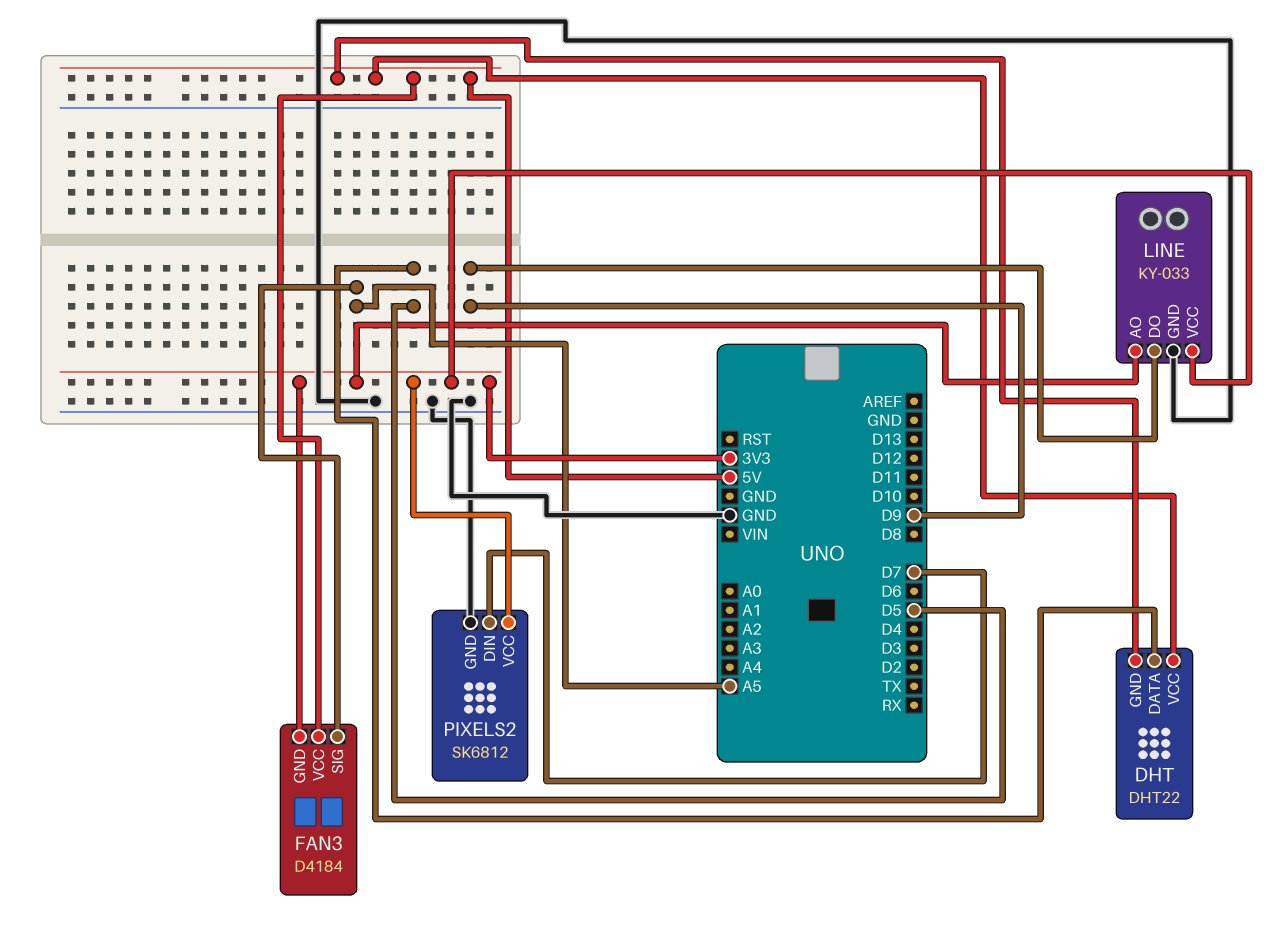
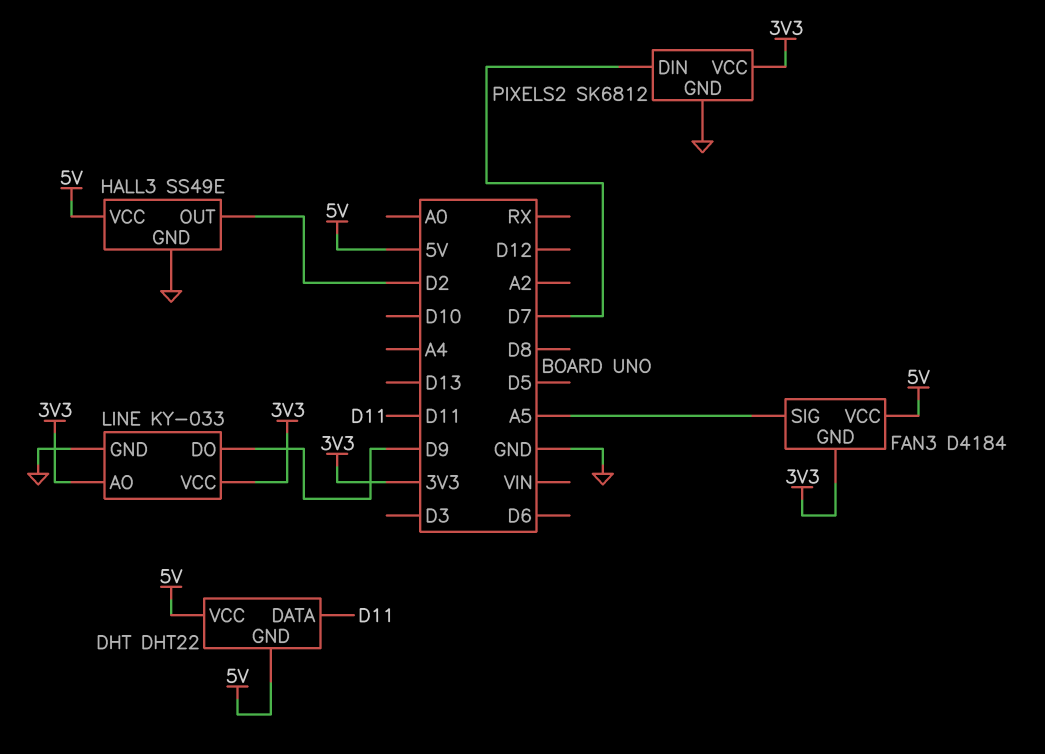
DHT pin DATA: D5 -> D11
HALL3: none -> SS49E
HALL3 pin GND: none -> GND
HALL3 pin OUT: none -> D2
HALL3 pin VCC: none -> 5V

